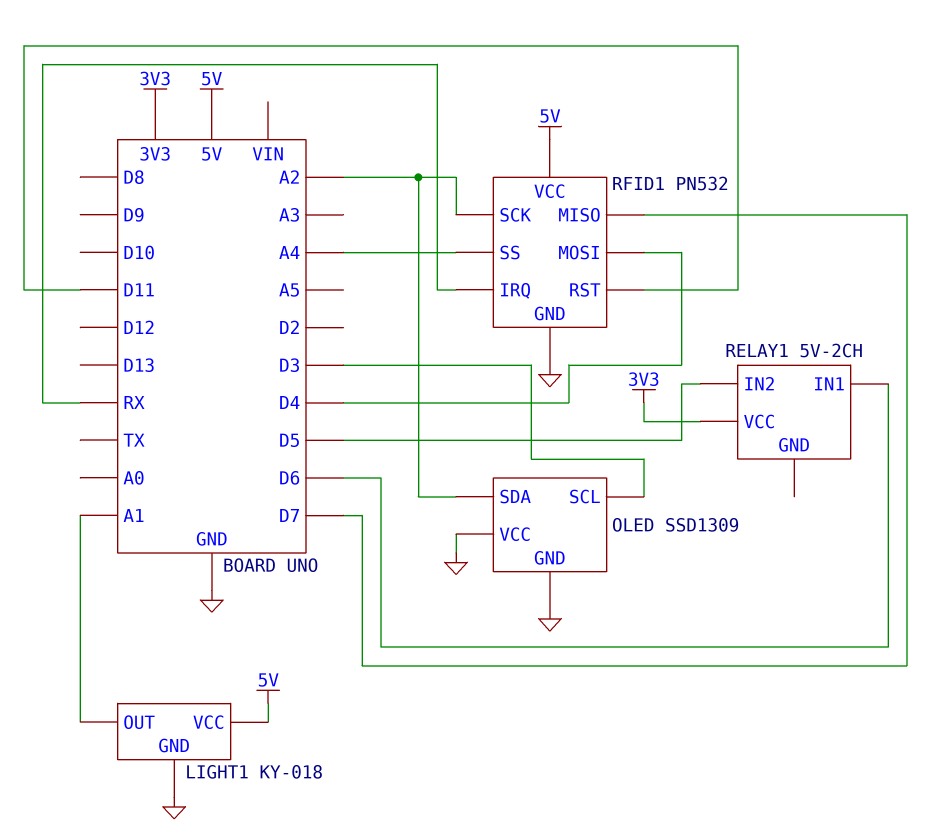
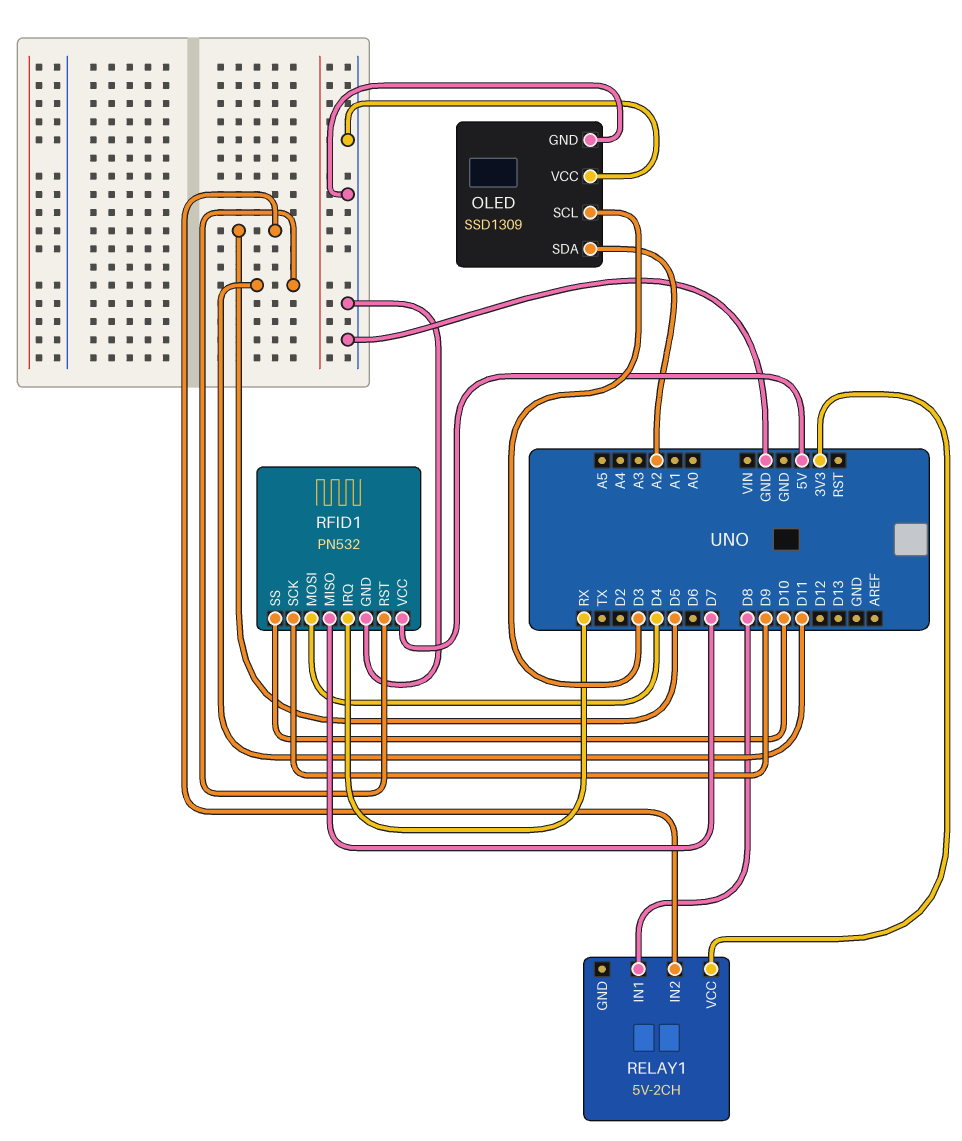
LIGHT1: KY-018 -> none
LIGHT1 pin GND: GND -> none
LIGHT1 pin OUT: A1 -> none
LIGHT1 pin VCC: 5V -> none
RELAY1 pin IN1: D6 -> D8
RFID1 pin SCK: A2 -> D9
RFID1 pin SS: A4 -> D10

